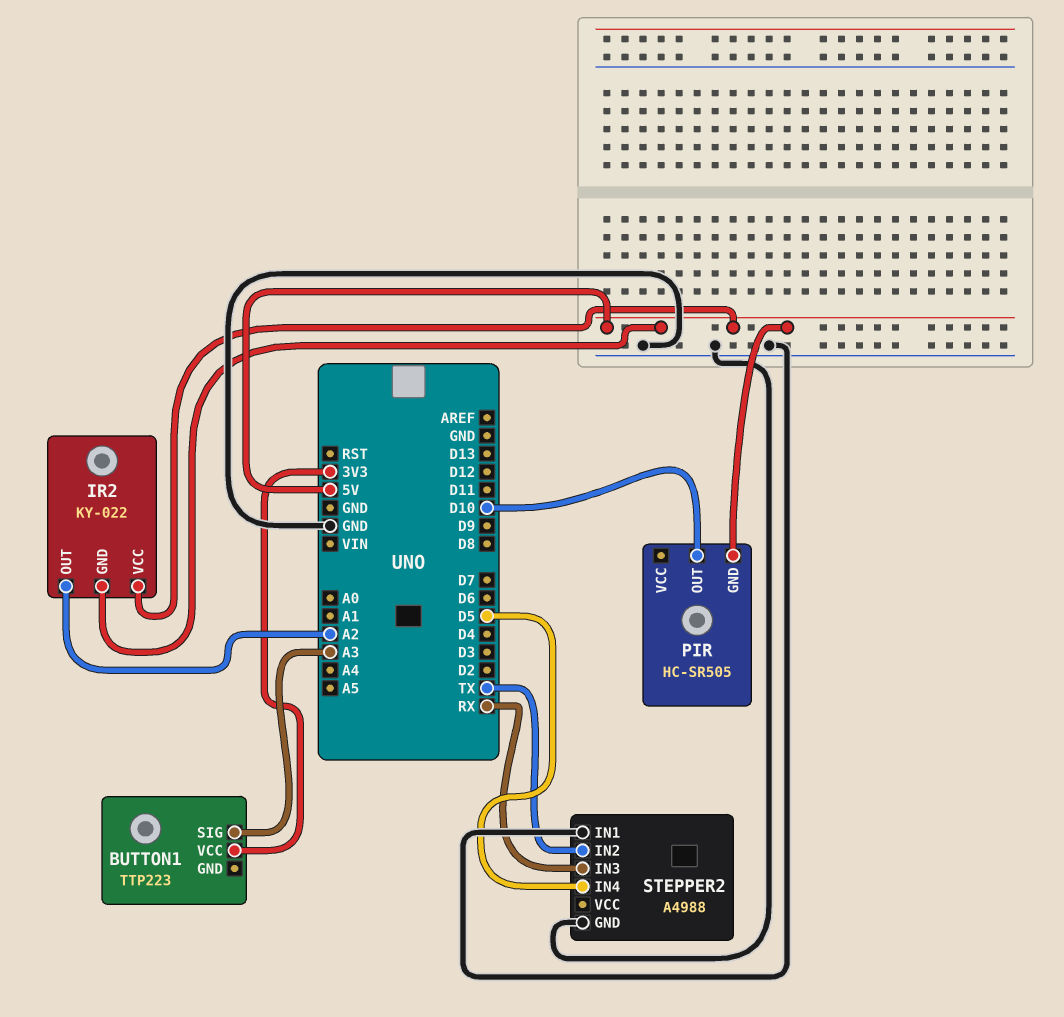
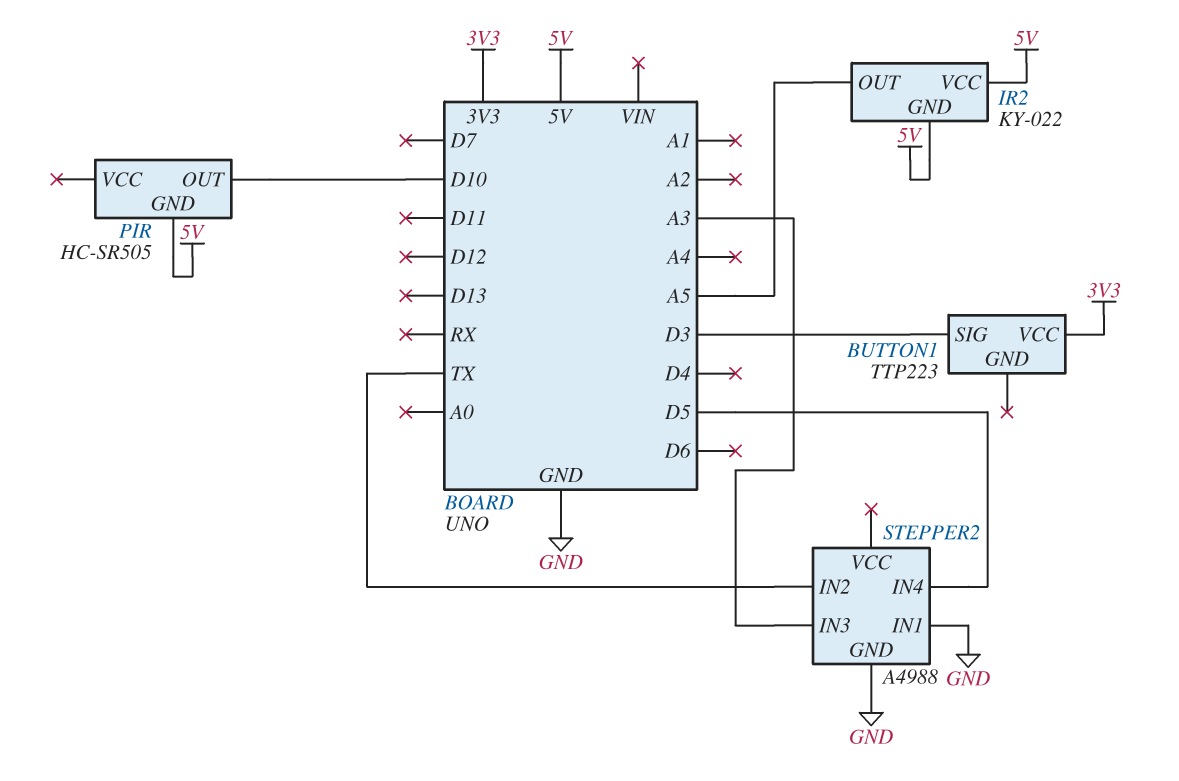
BUTTON1 pin SIG: A3 -> D3
IR2 pin OUT: A2 -> A5
STEPPER2 pin IN3: RX -> A3

